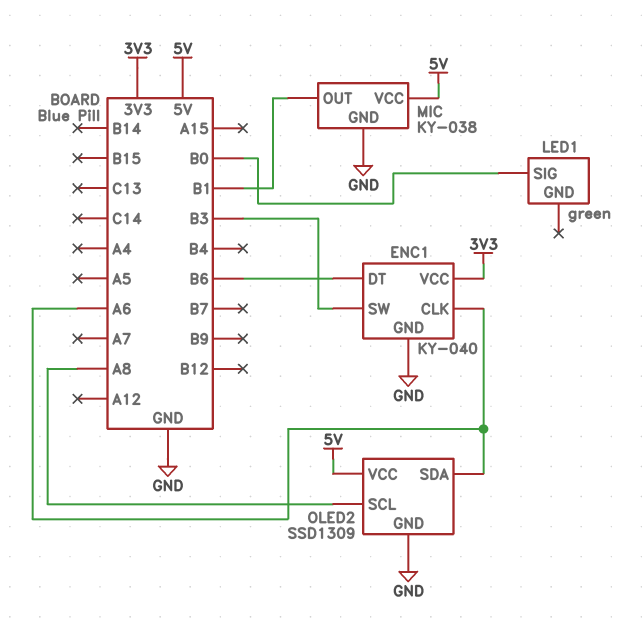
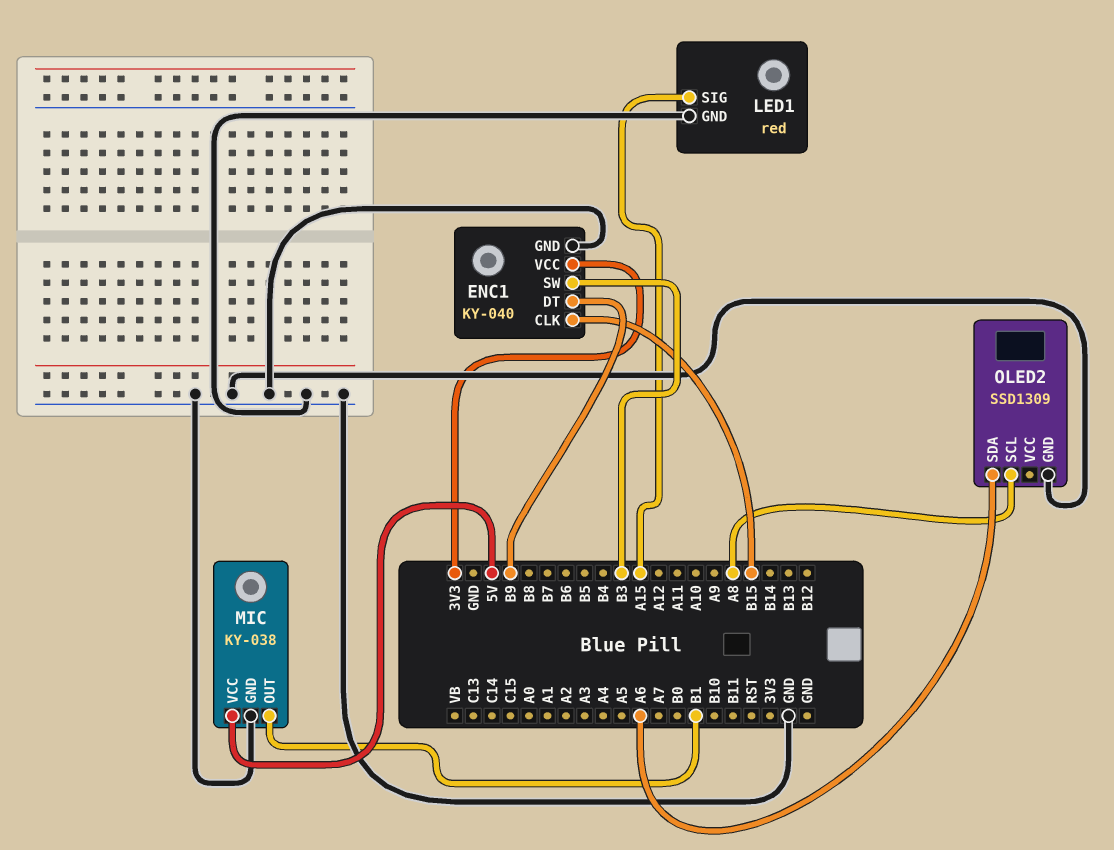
ENC1 pin CLK: A6 -> B15
ENC1 pin DT: B6 -> B9
LED1: green -> red
LED1 pin GND: none -> GND
LED1 pin SIG: B0 -> A15
OLED2 pin VCC: 5V -> none

